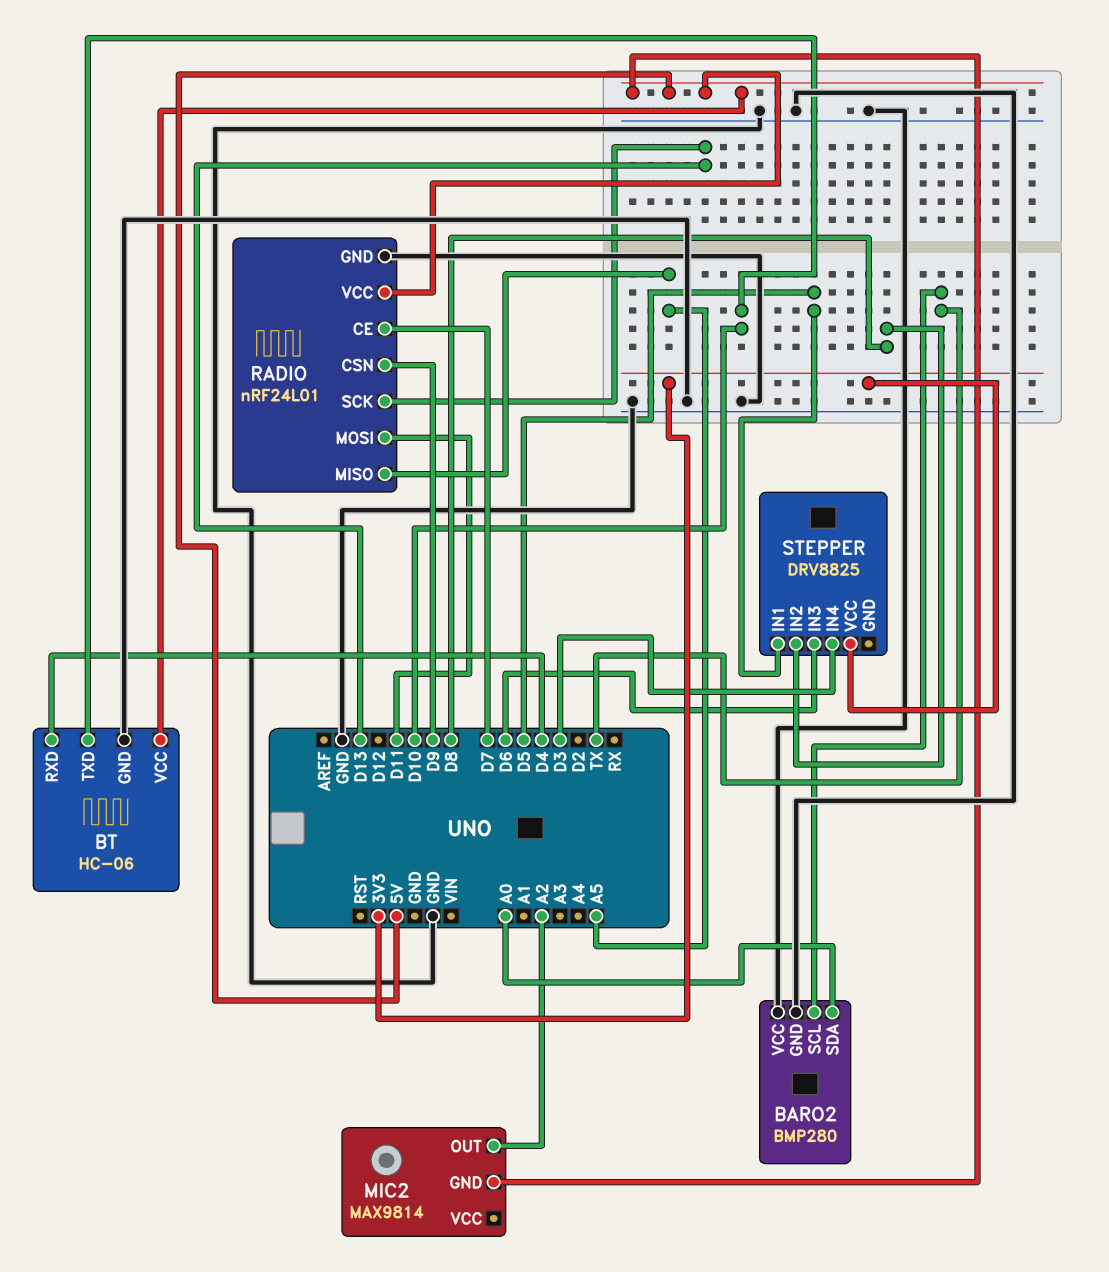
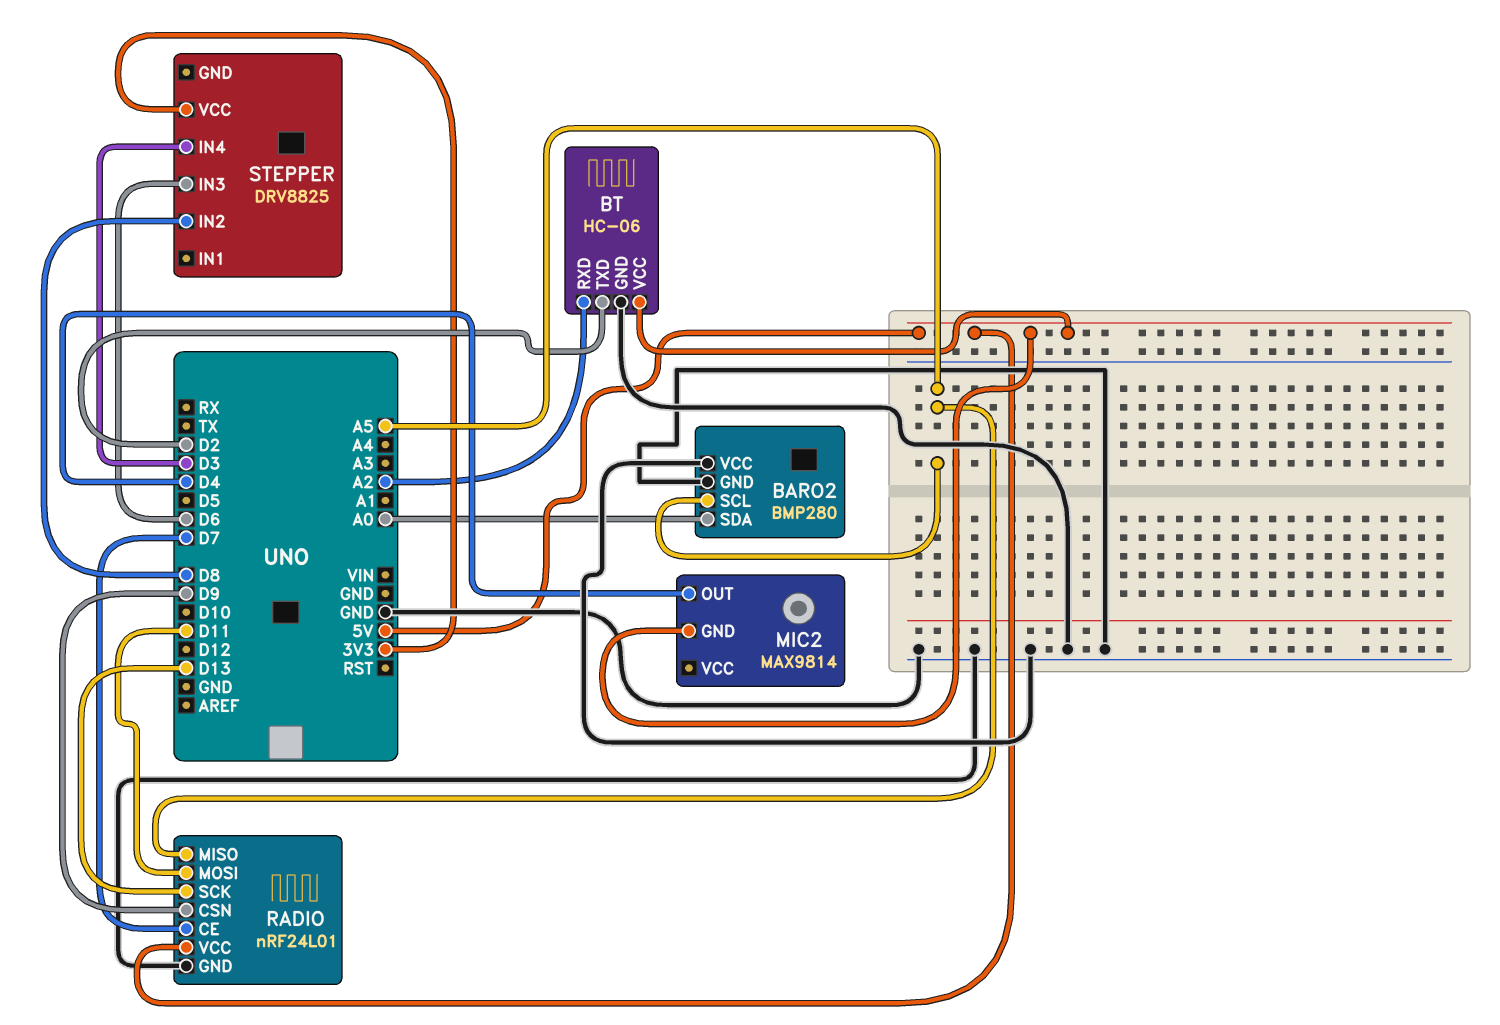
BARO2 pin SCL: TX -> A5
BT pin RXD: D4 -> A2
BT pin TXD: D10 -> D2
MIC2 pin OUT: A2 -> D4
STEPPER pin IN1: D5 -> none

